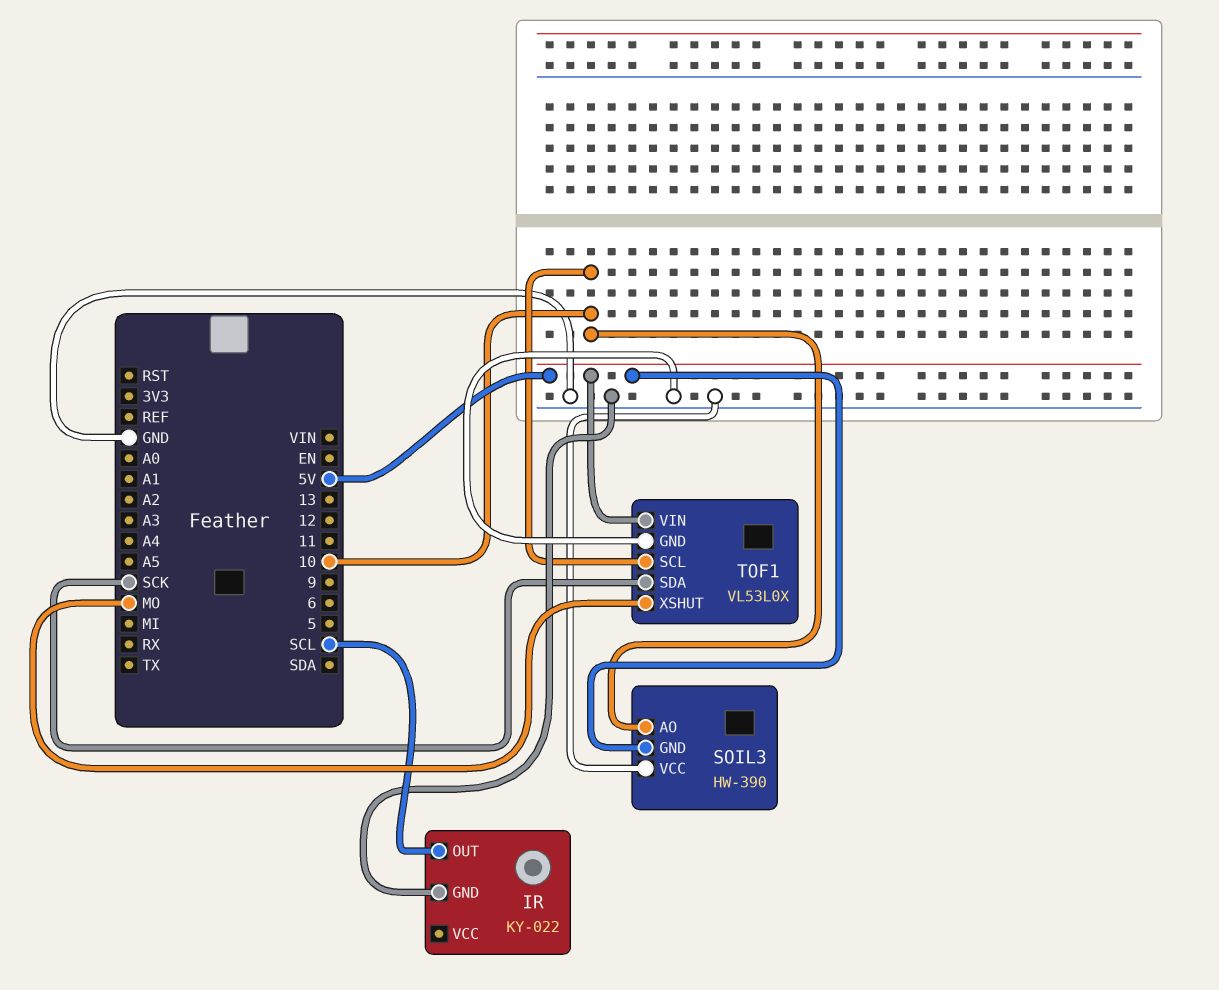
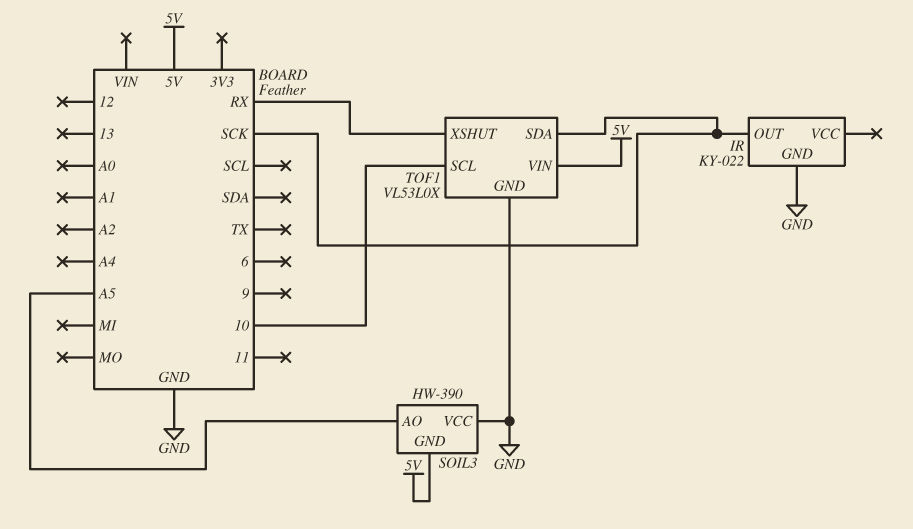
IR pin OUT: SCL -> SCK
SOIL3 pin AO: 10 -> A5
TOF1 pin XSHUT: MO -> RX

